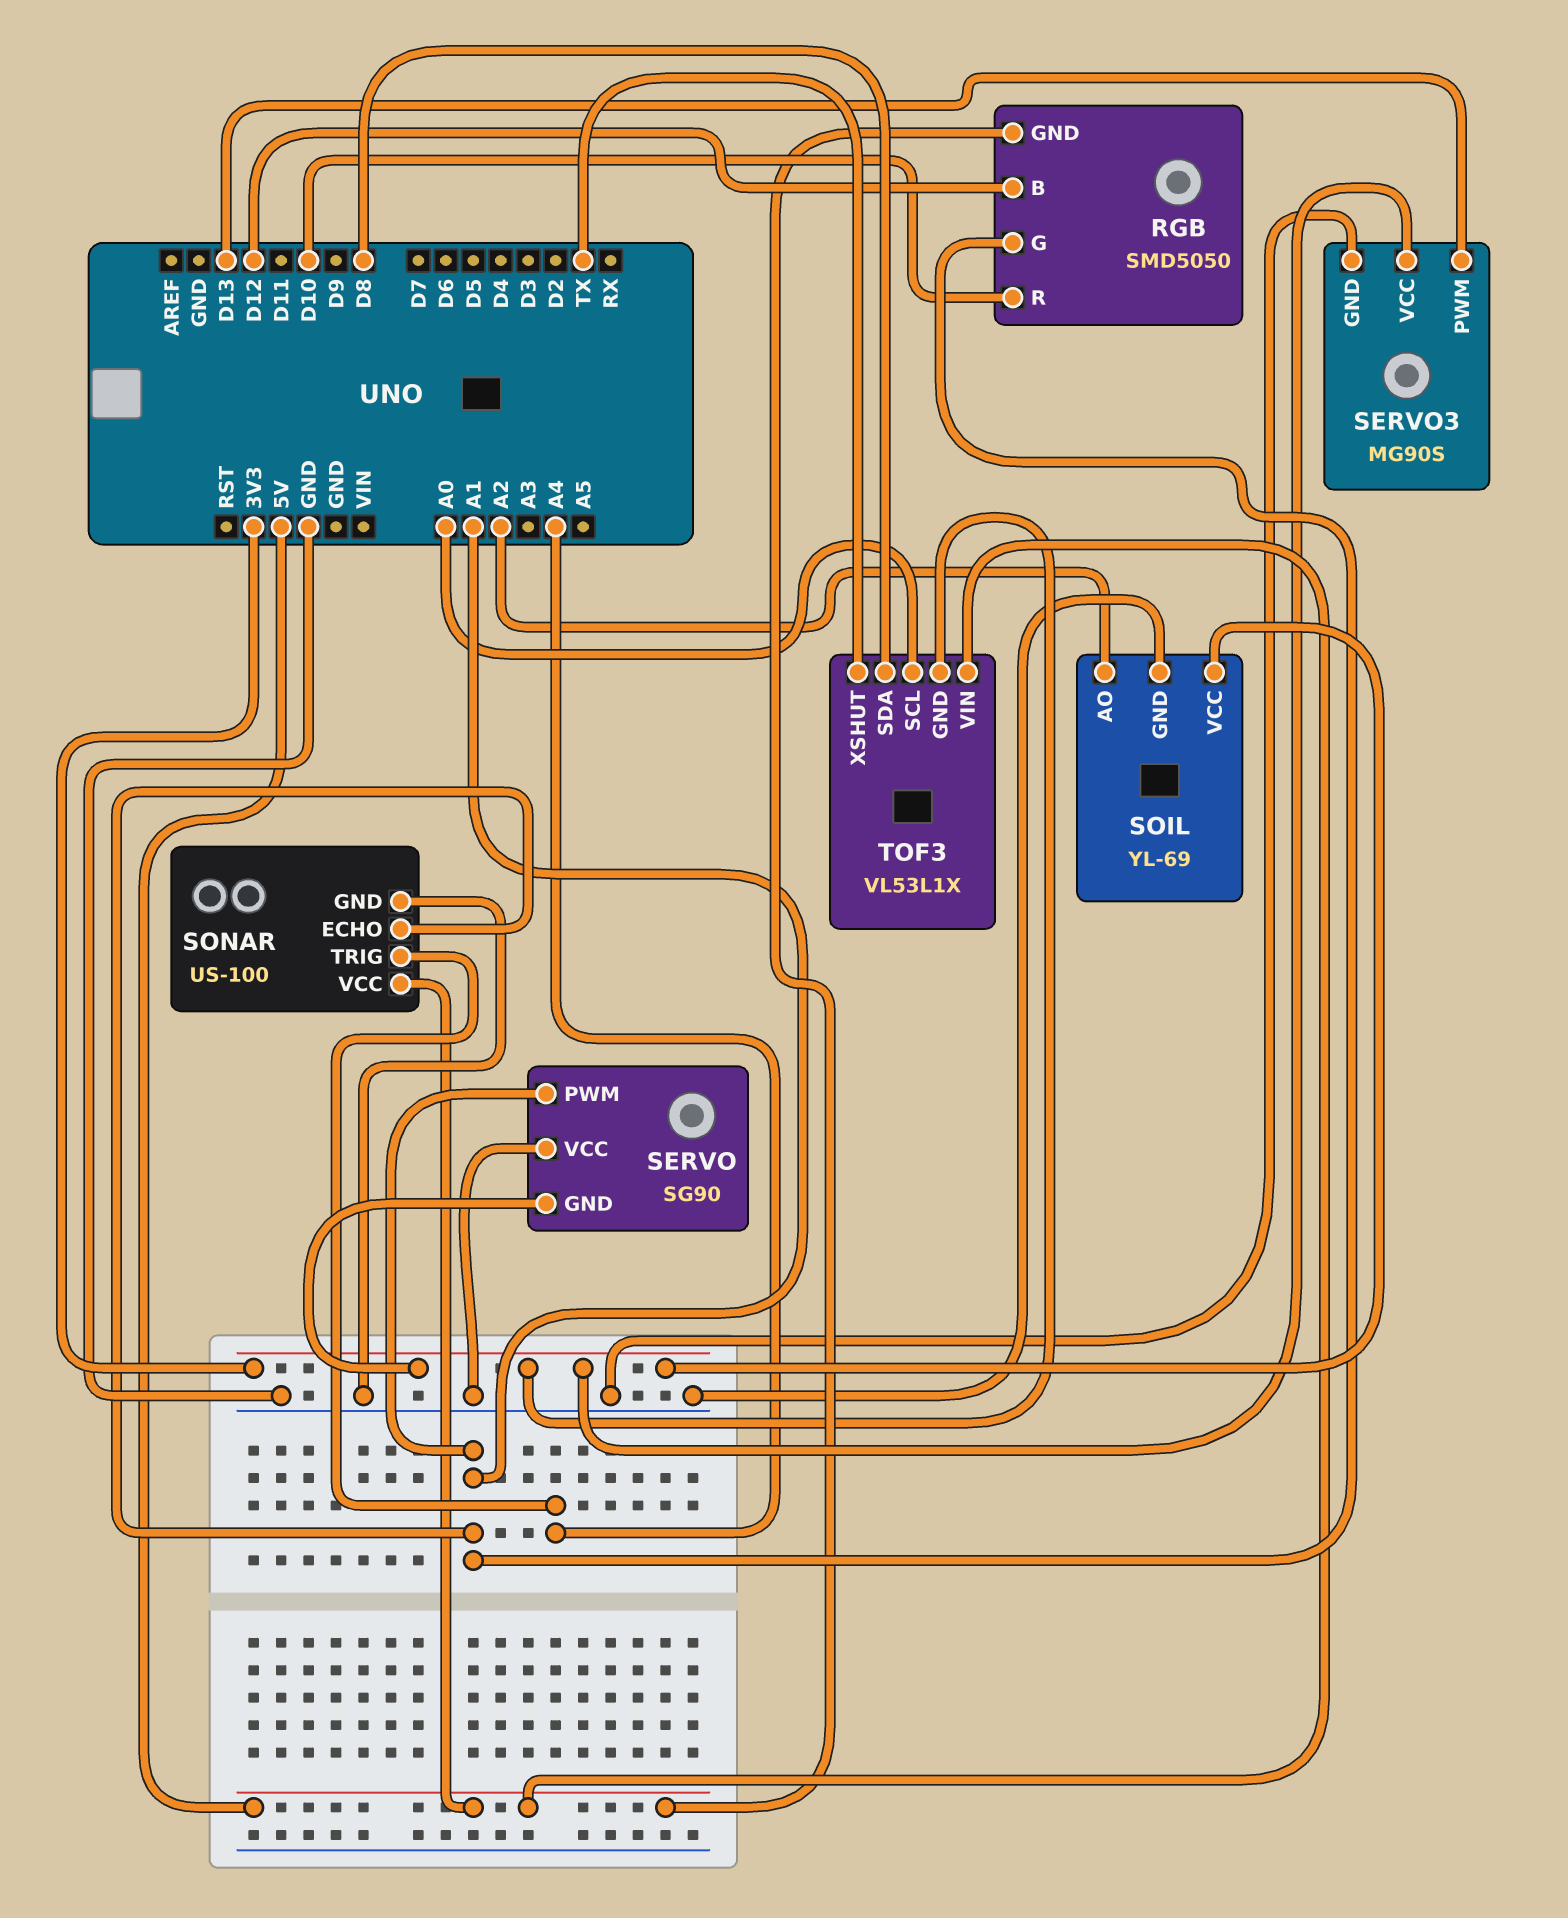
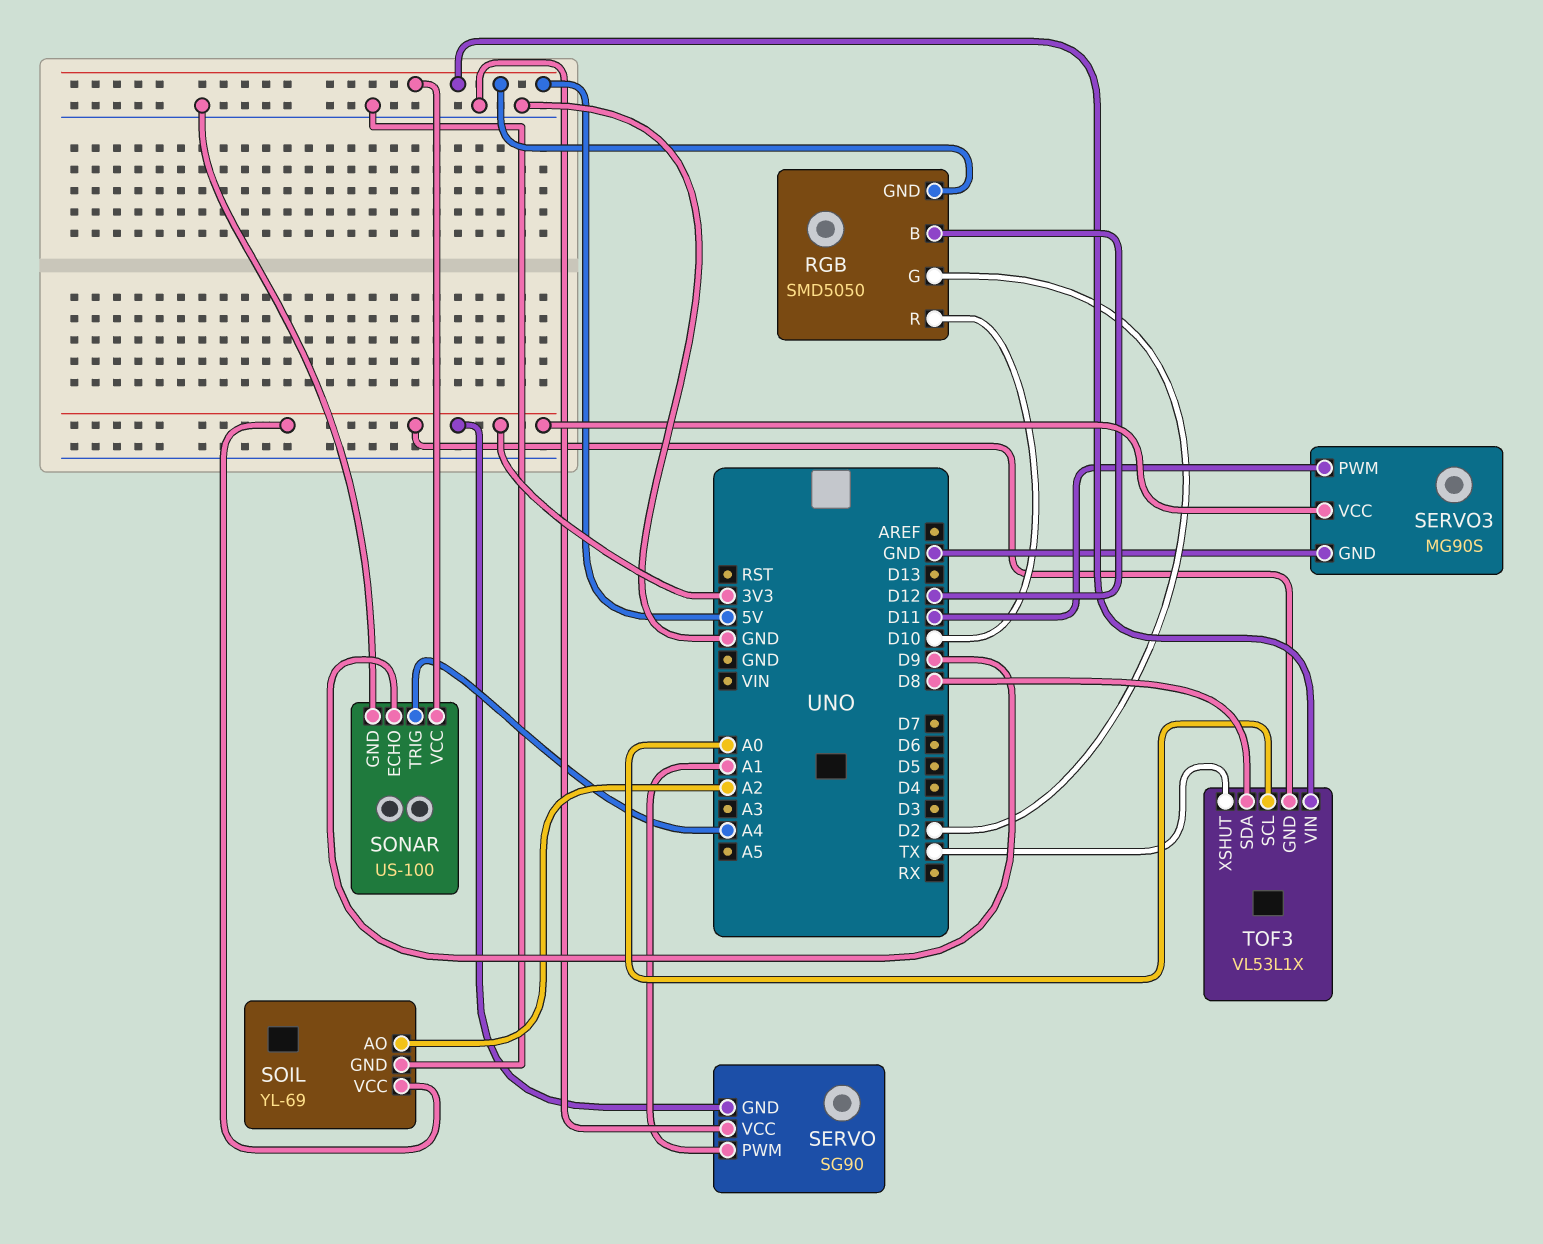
RGB pin G: A1 -> D2
SERVO3 pin PWM: D13 -> D11
SONAR pin ECHO: A1 -> D9

